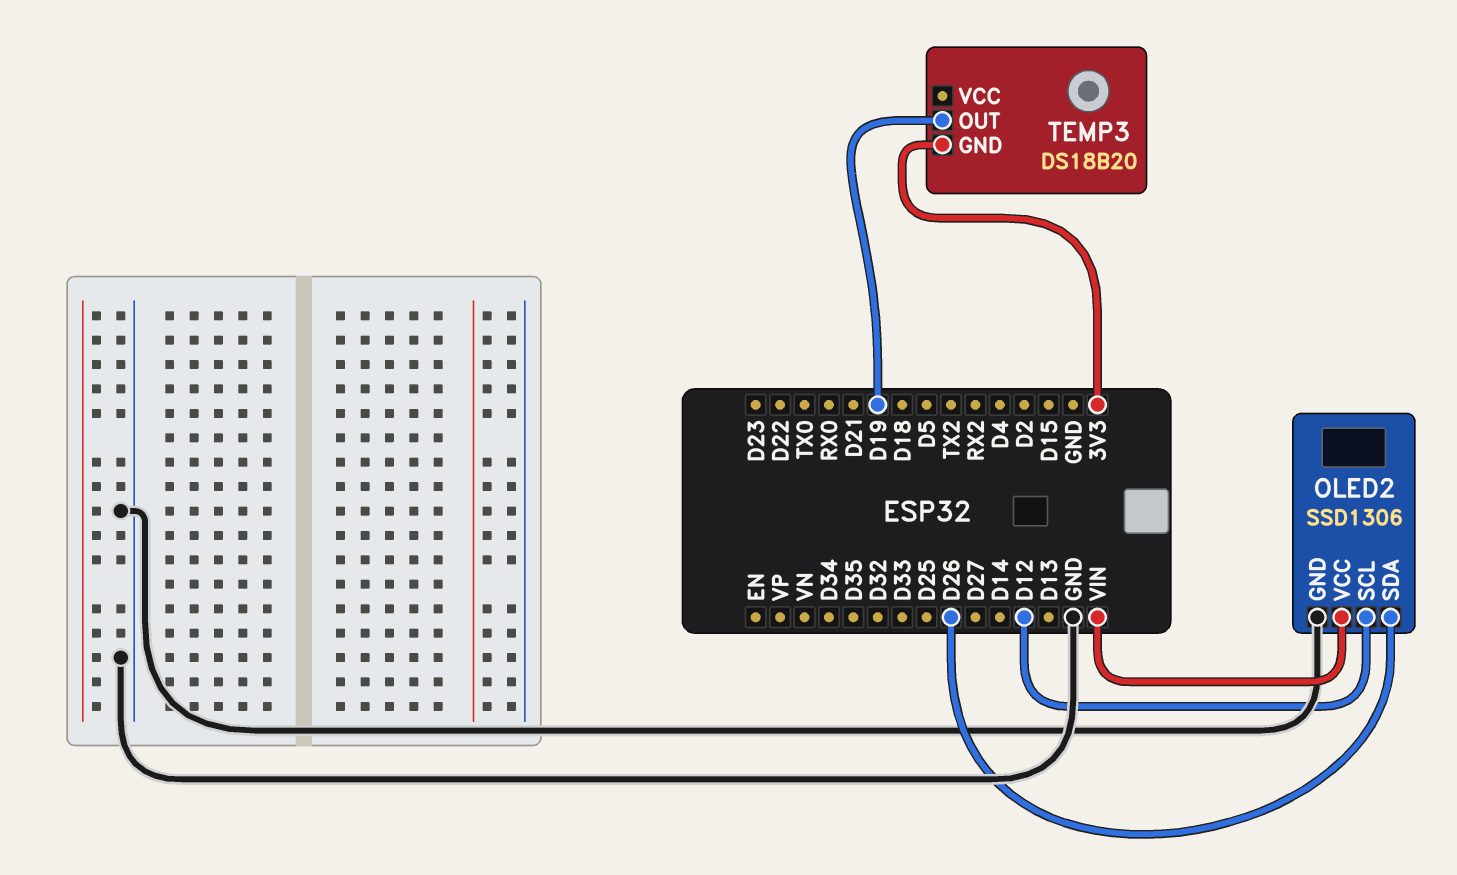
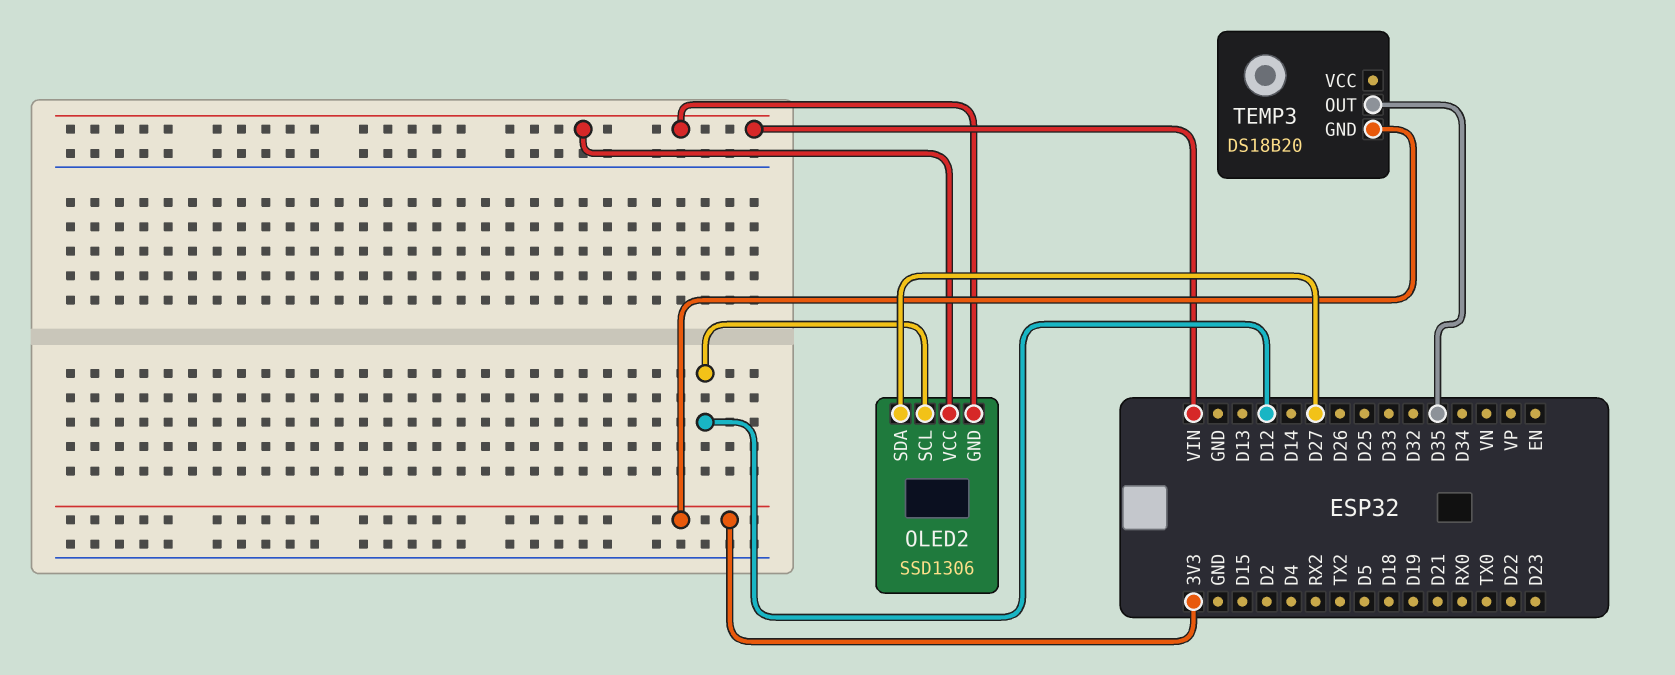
OLED2 pin GND: GND -> VIN
OLED2 pin SDA: D26 -> D27
TEMP3 pin OUT: D19 -> D35

